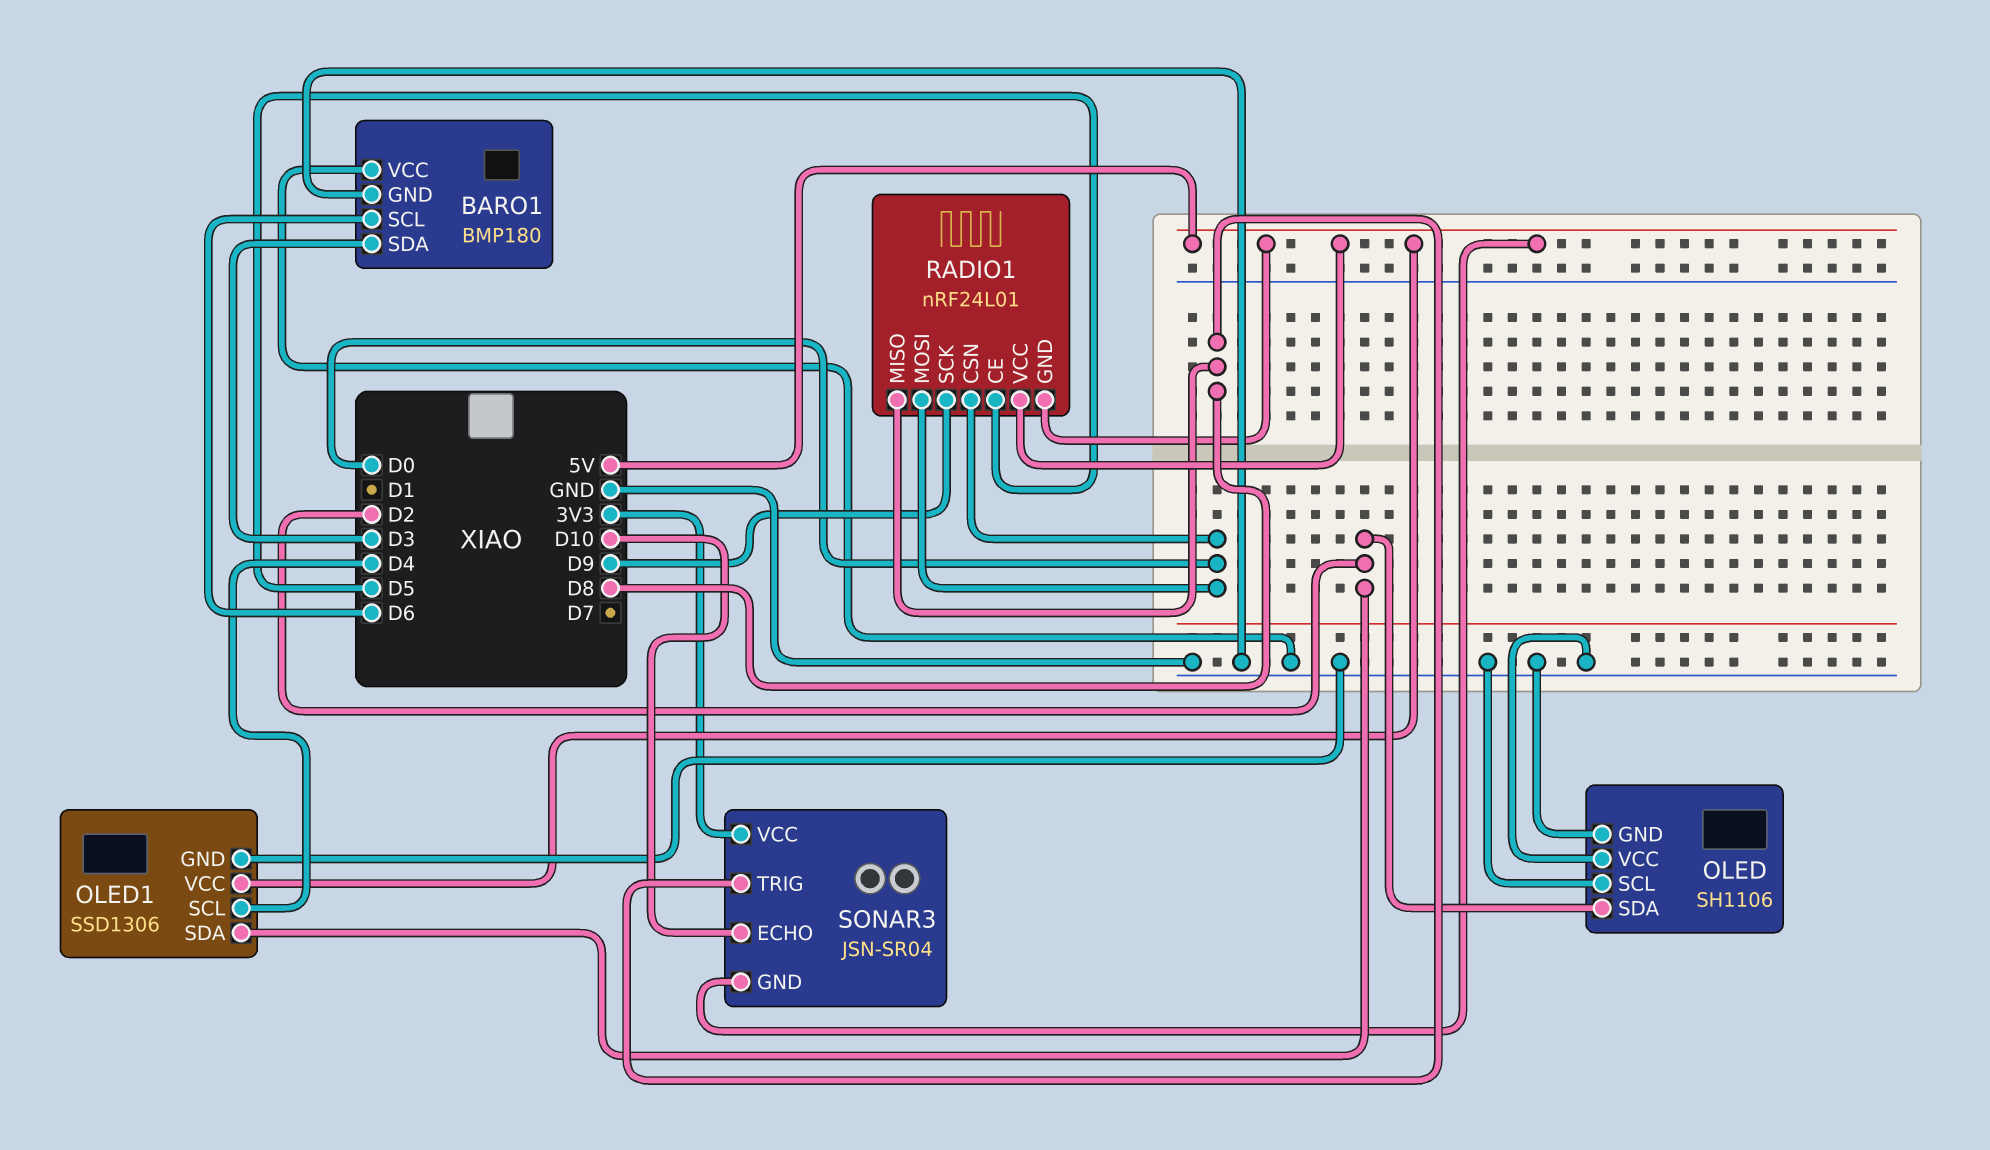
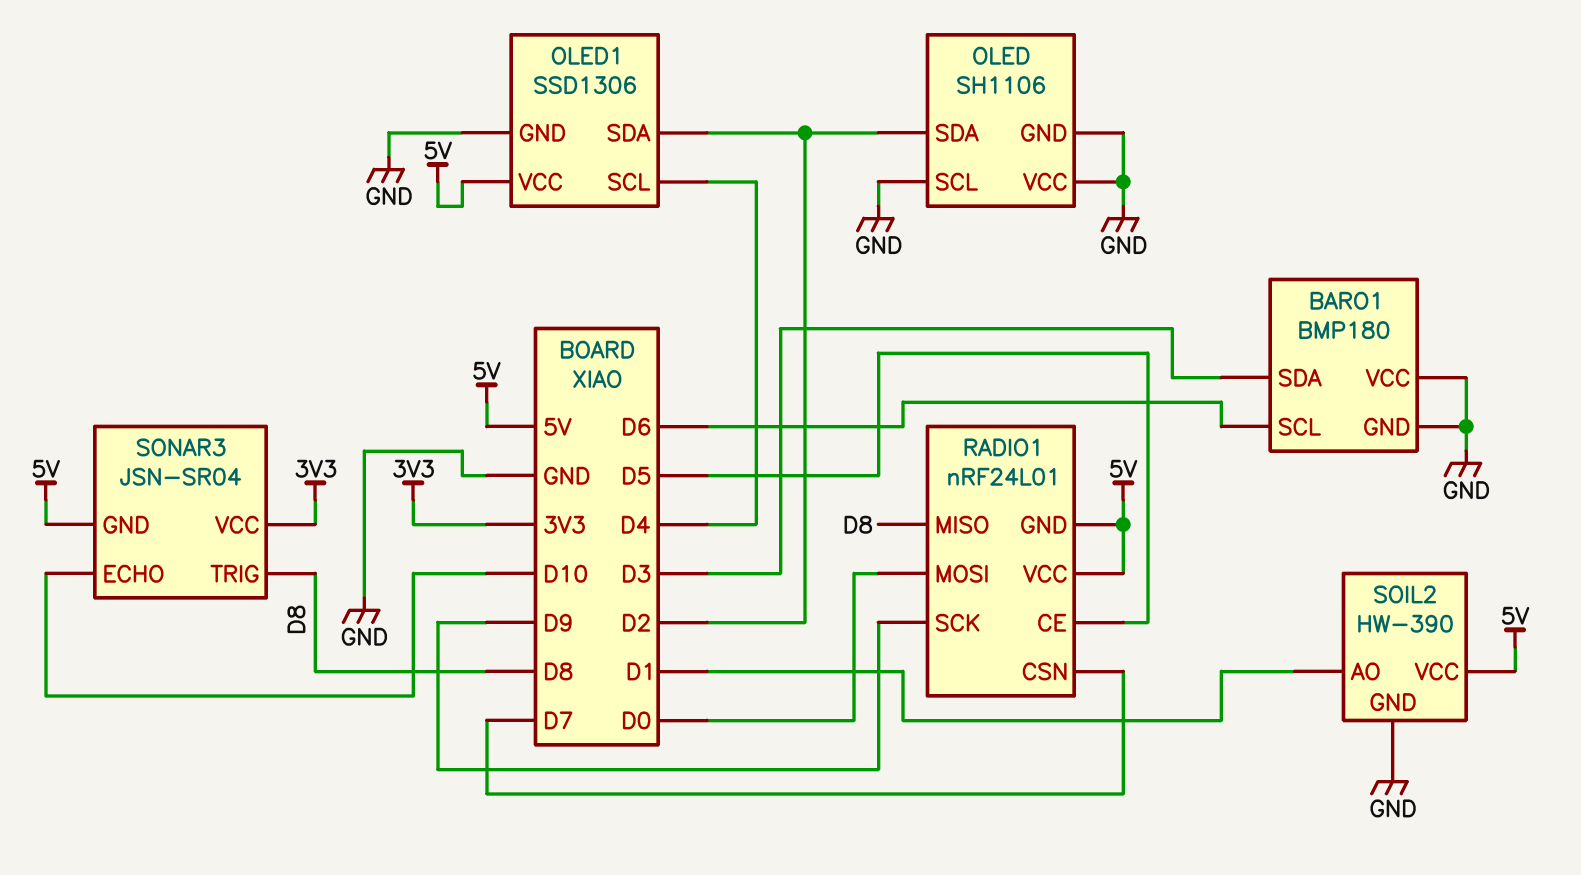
RADIO1 pin CSN: D0 -> D7
SOIL2: none -> HW-390
SOIL2 pin AO: none -> D1
SOIL2 pin GND: none -> GND
SOIL2 pin VCC: none -> 5V

